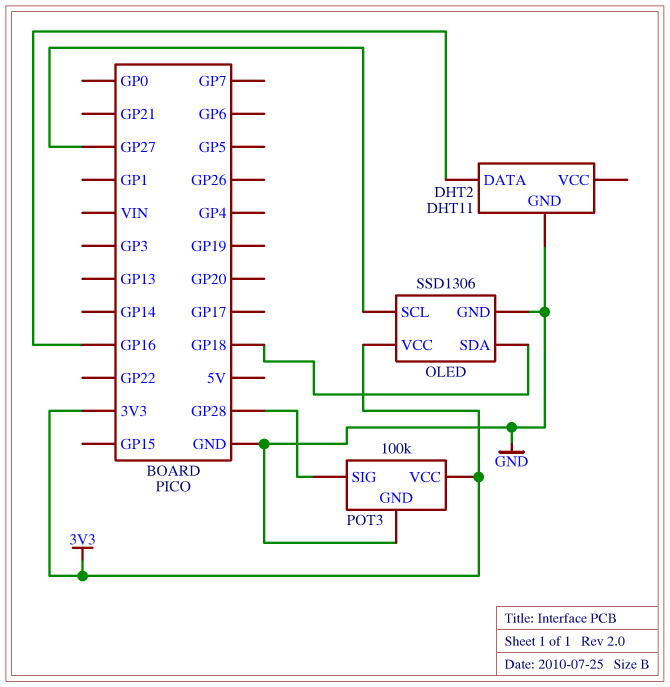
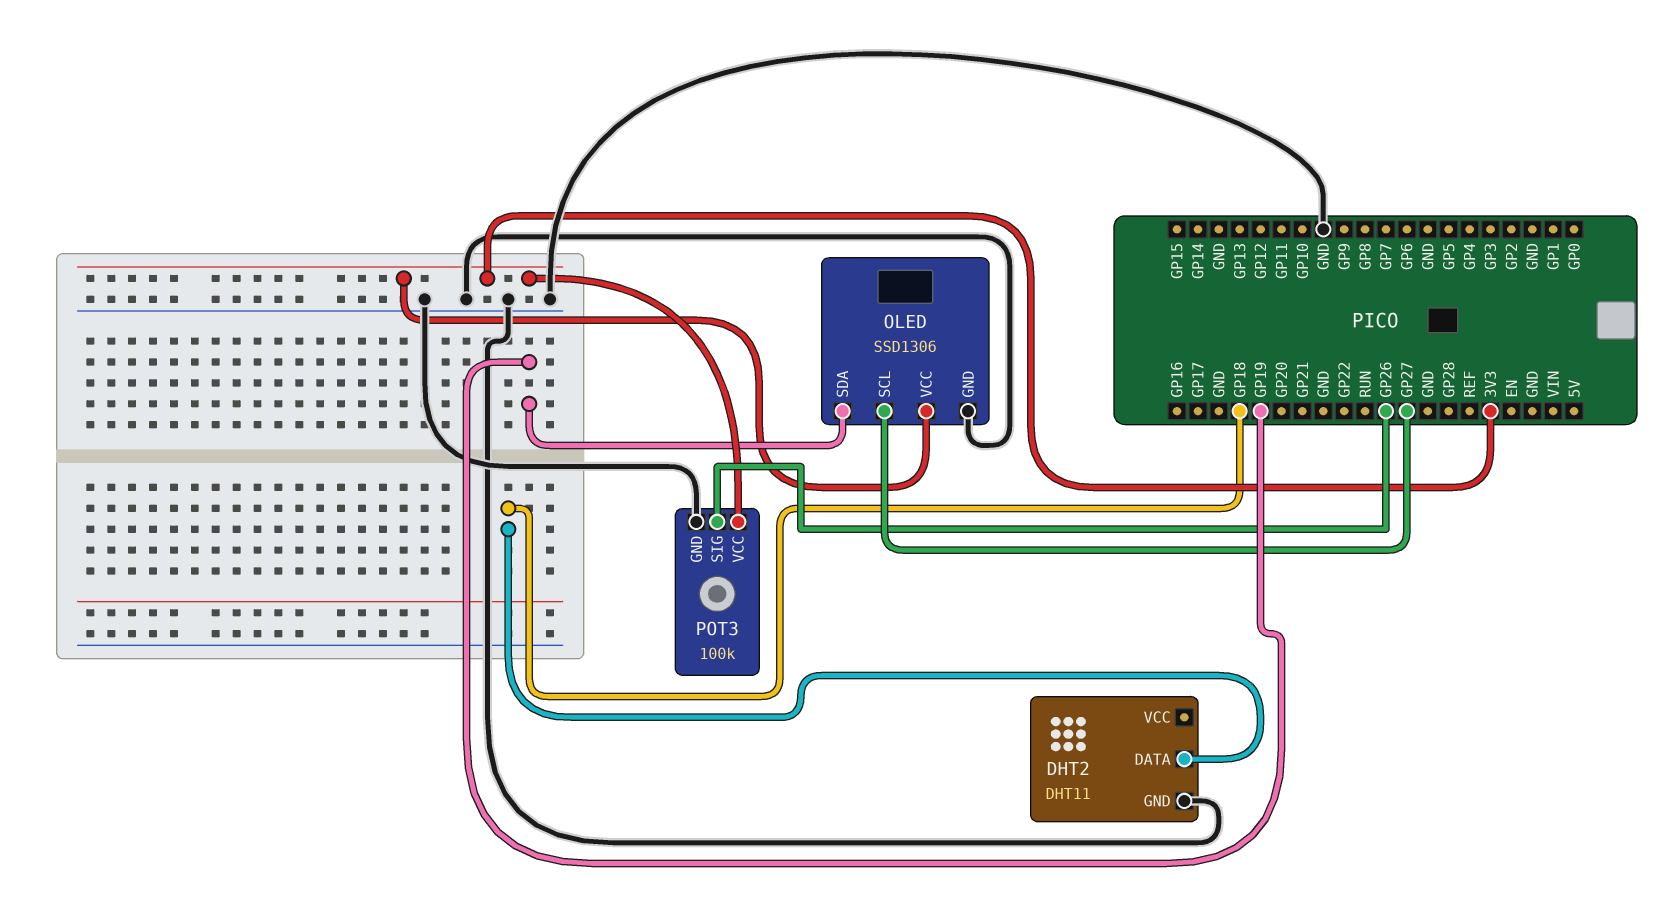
DHT2 pin DATA: GP16 -> GP18
OLED pin SDA: GP18 -> GP19
POT3 pin SIG: GP28 -> GP26

